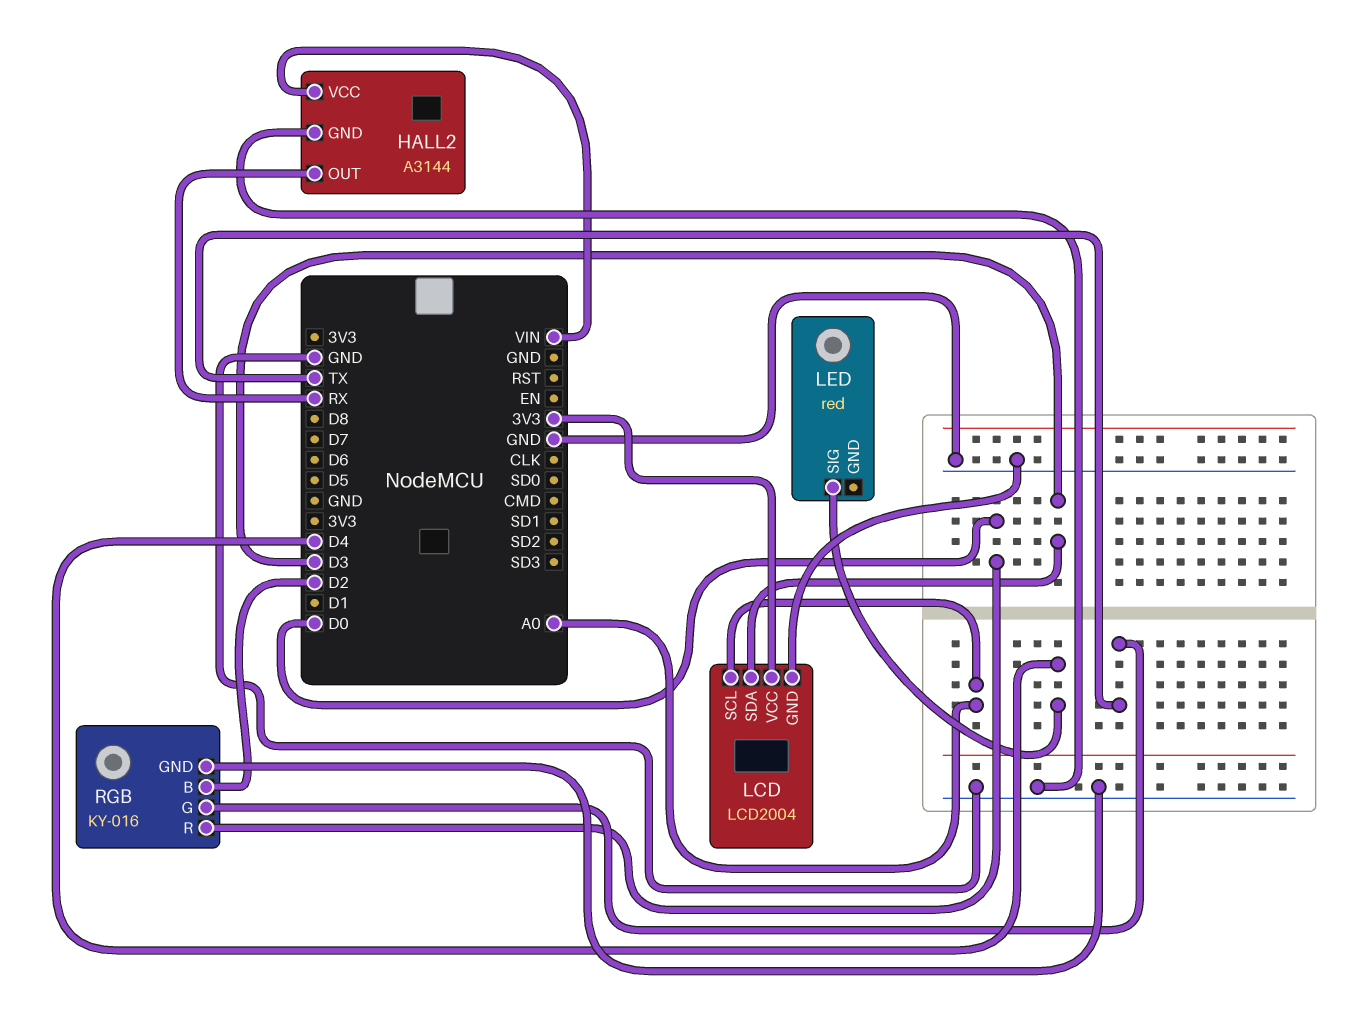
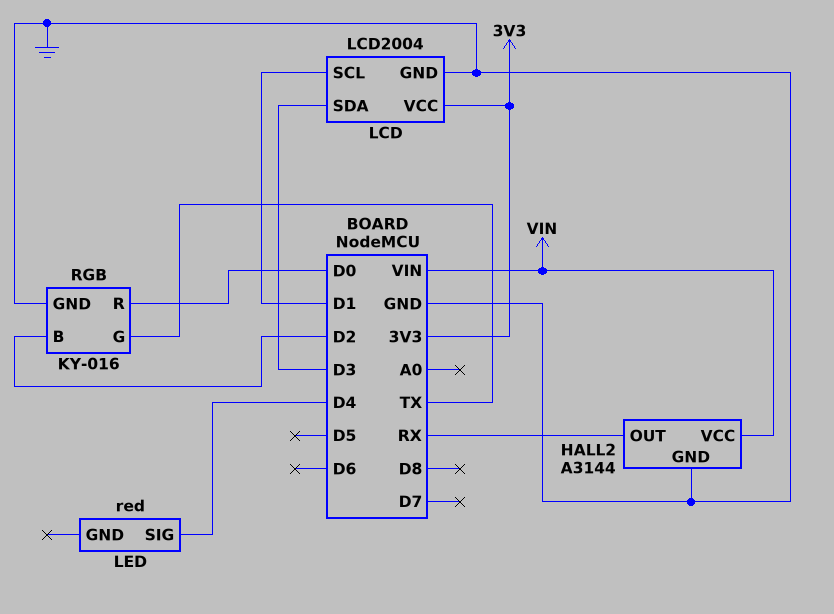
LCD pin SCL: A0 -> D1

